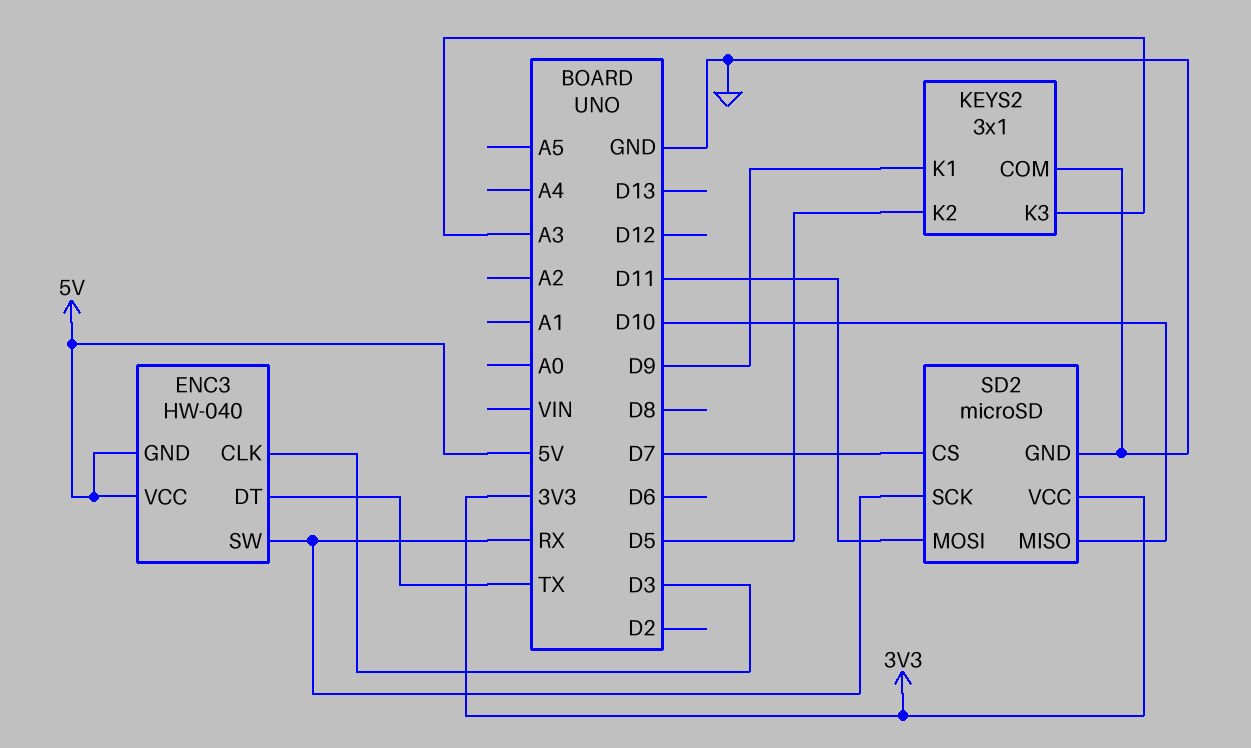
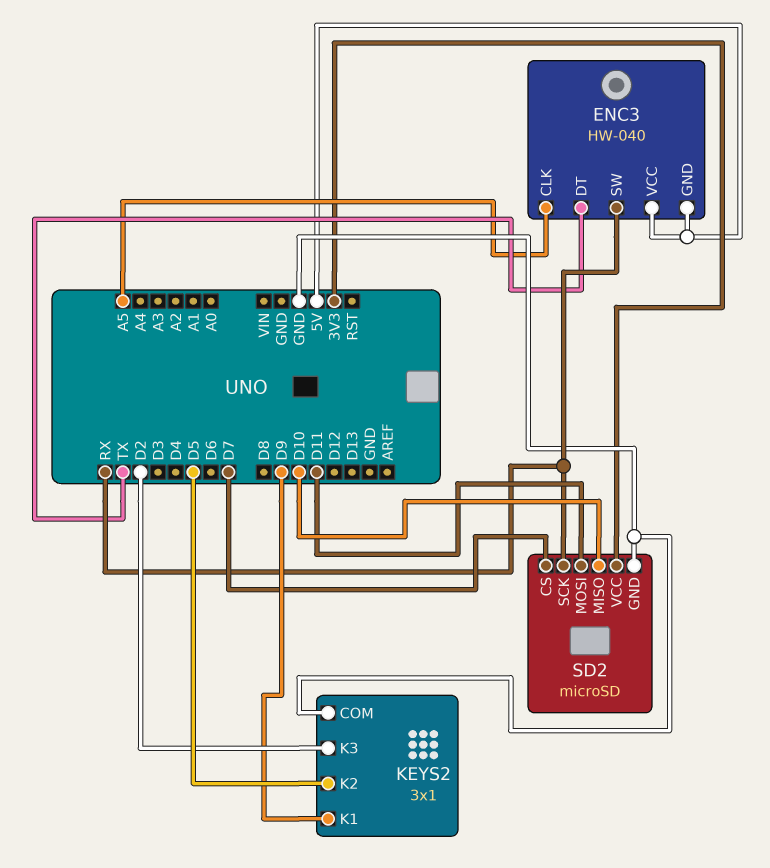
ENC3 pin CLK: D3 -> A5
KEYS2 pin K3: A3 -> D2

